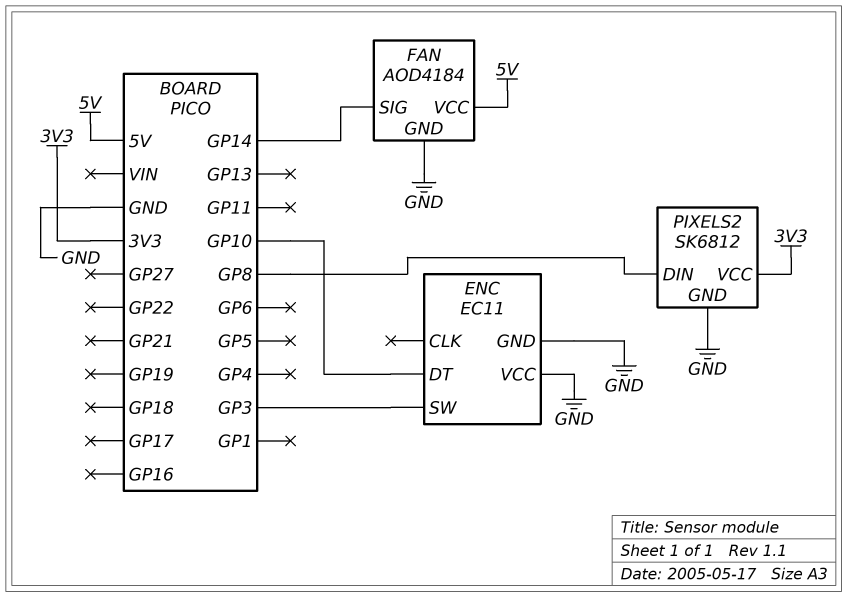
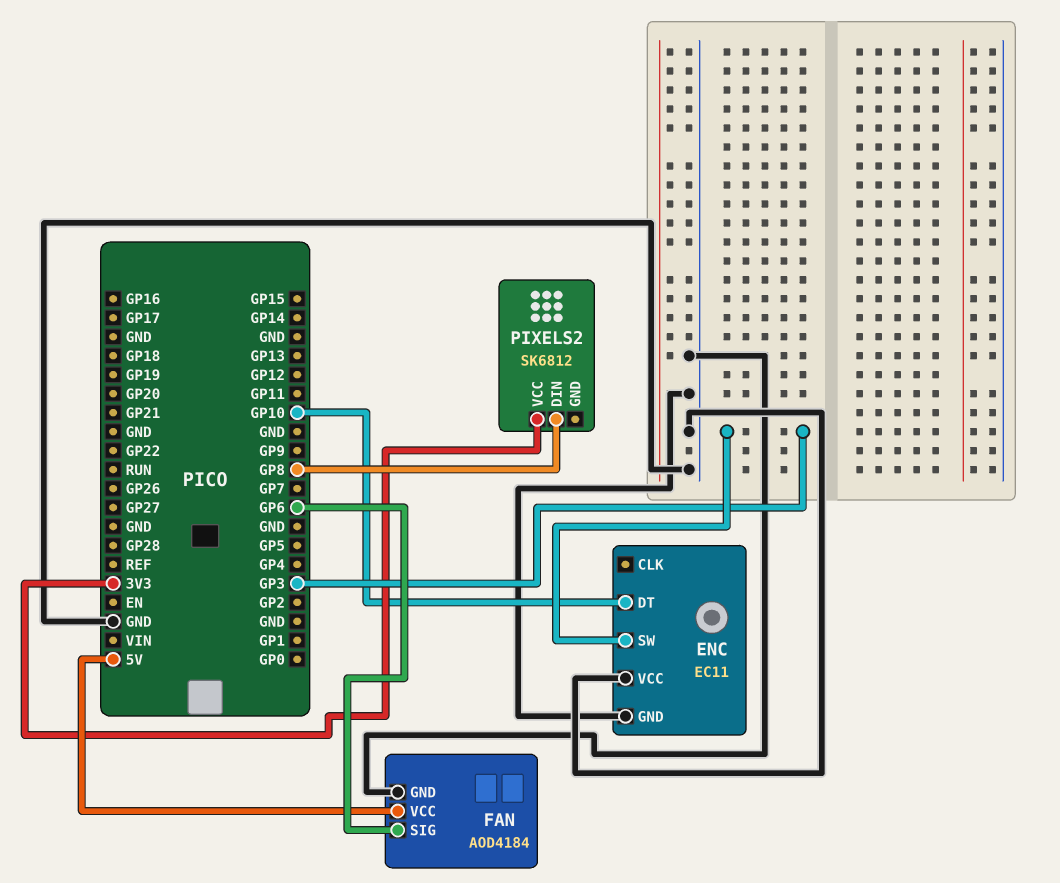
FAN pin SIG: GP14 -> GP6
PIXELS2 pin GND: GND -> none

